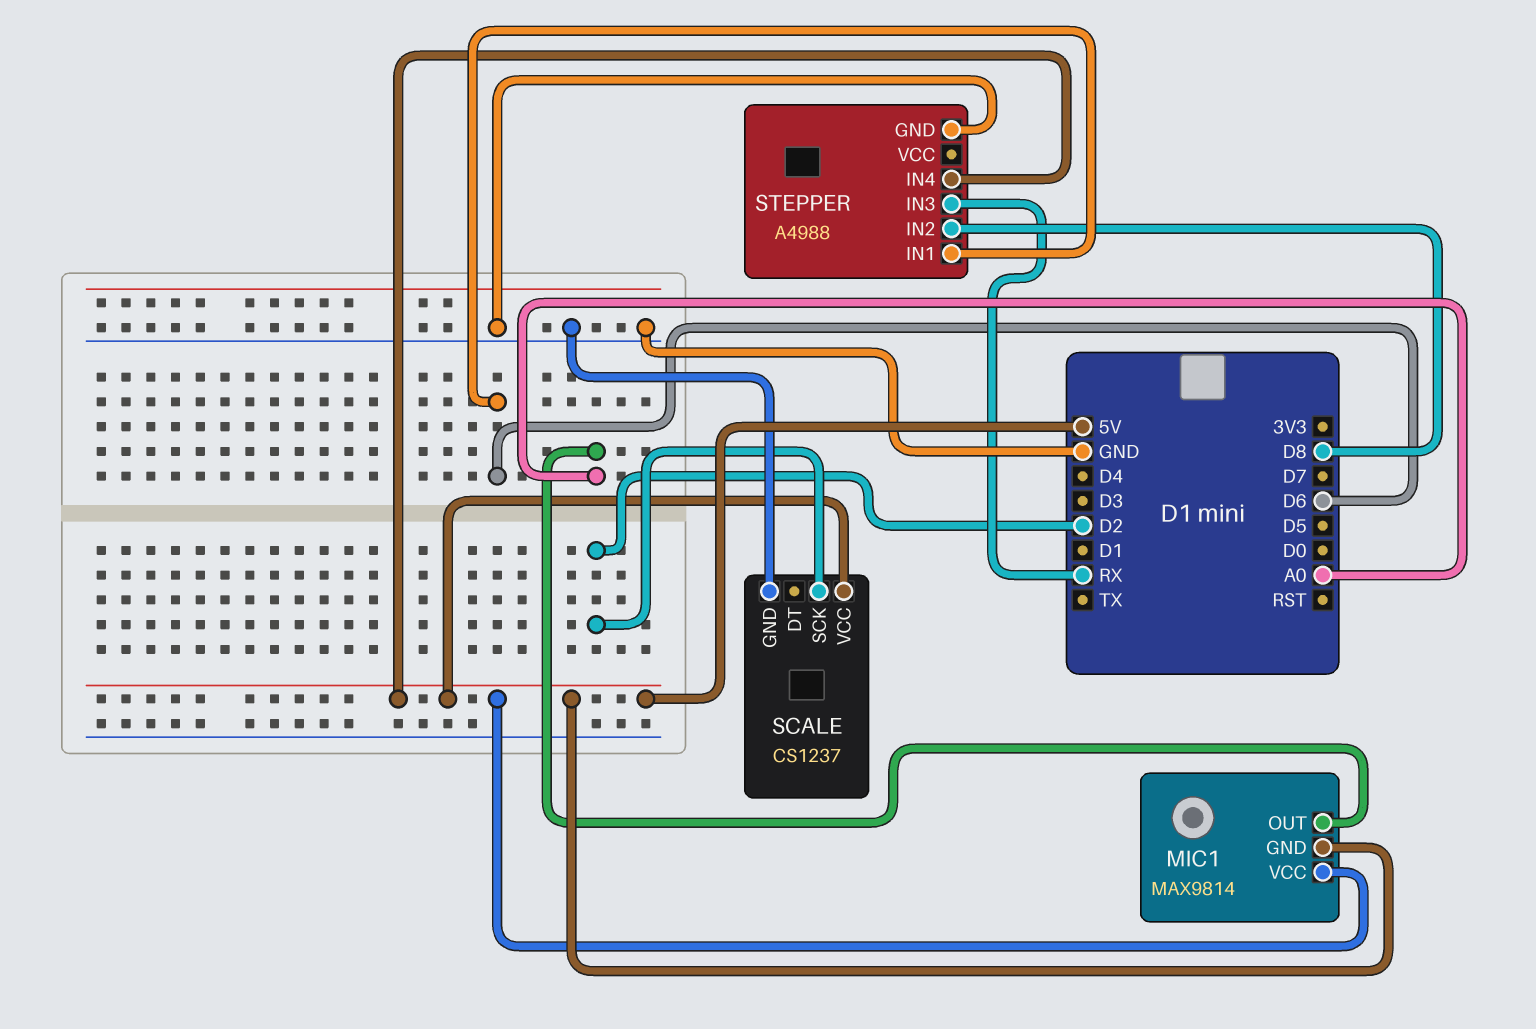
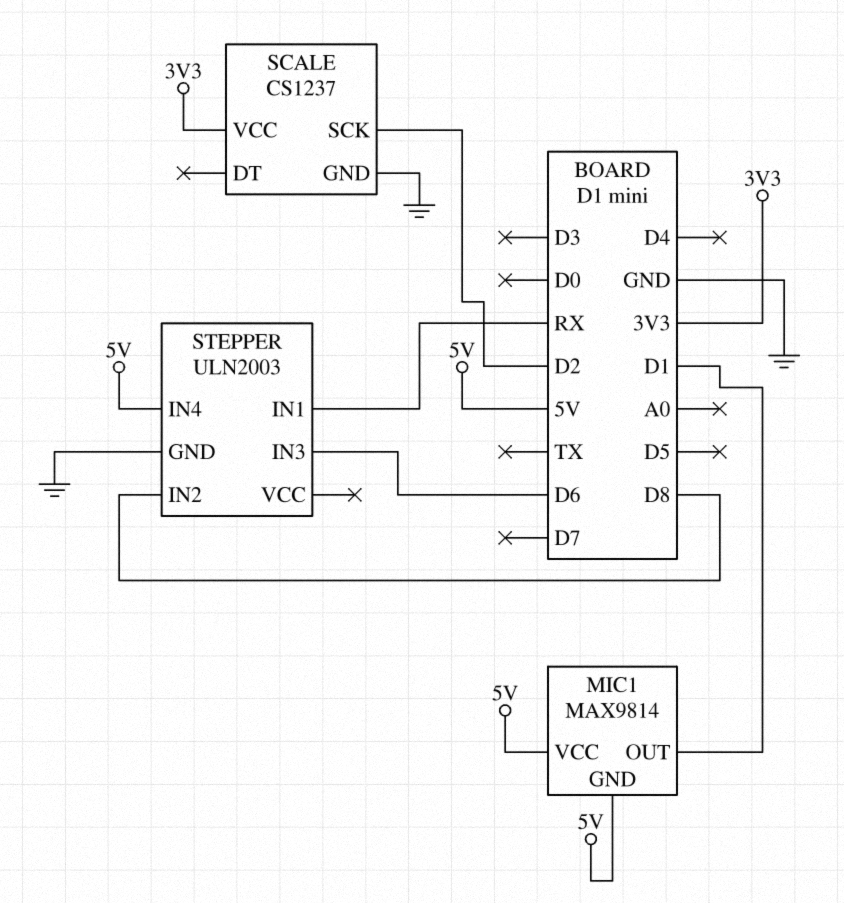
MIC1 pin OUT: A0 -> D1
SCALE pin VCC: 5V -> 3V3
STEPPER: A4988 -> ULN2003
STEPPER pin IN1: D6 -> RX
STEPPER pin IN3: RX -> D6

